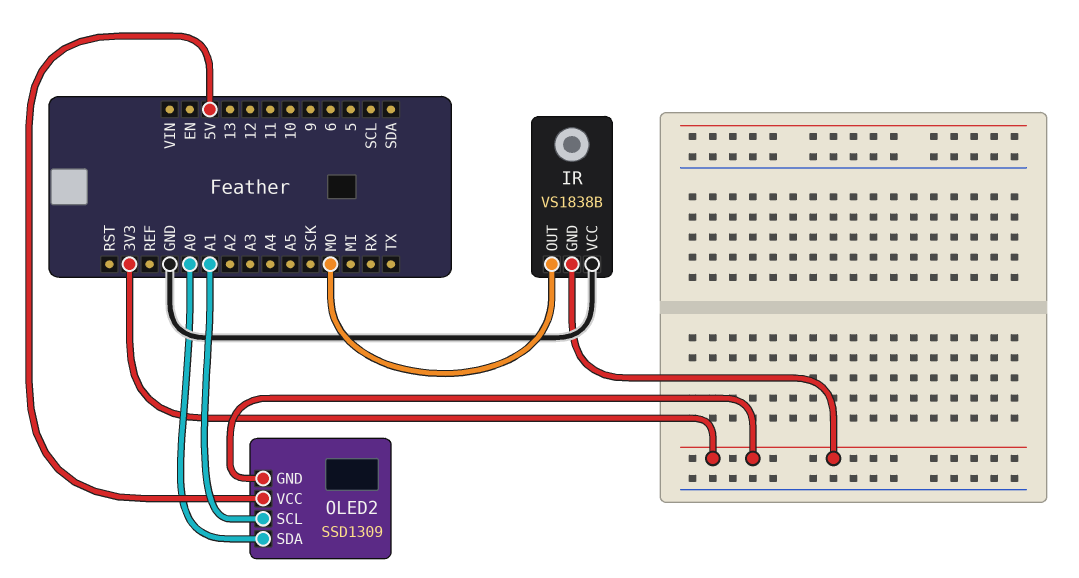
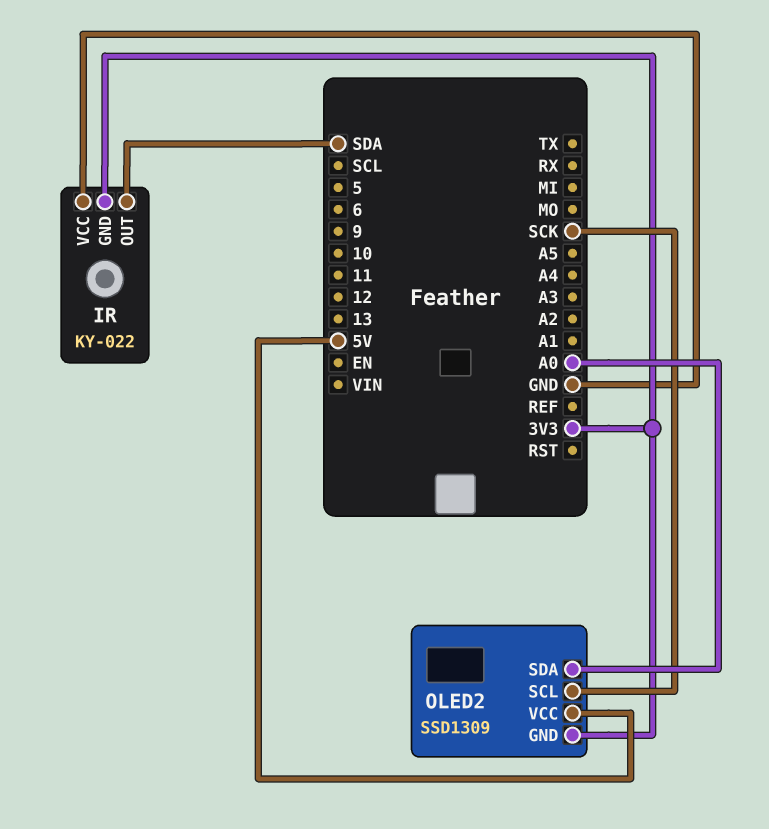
IR: VS1838B -> KY-022
IR pin OUT: MO -> SDA
OLED2 pin SCL: A1 -> SCK

